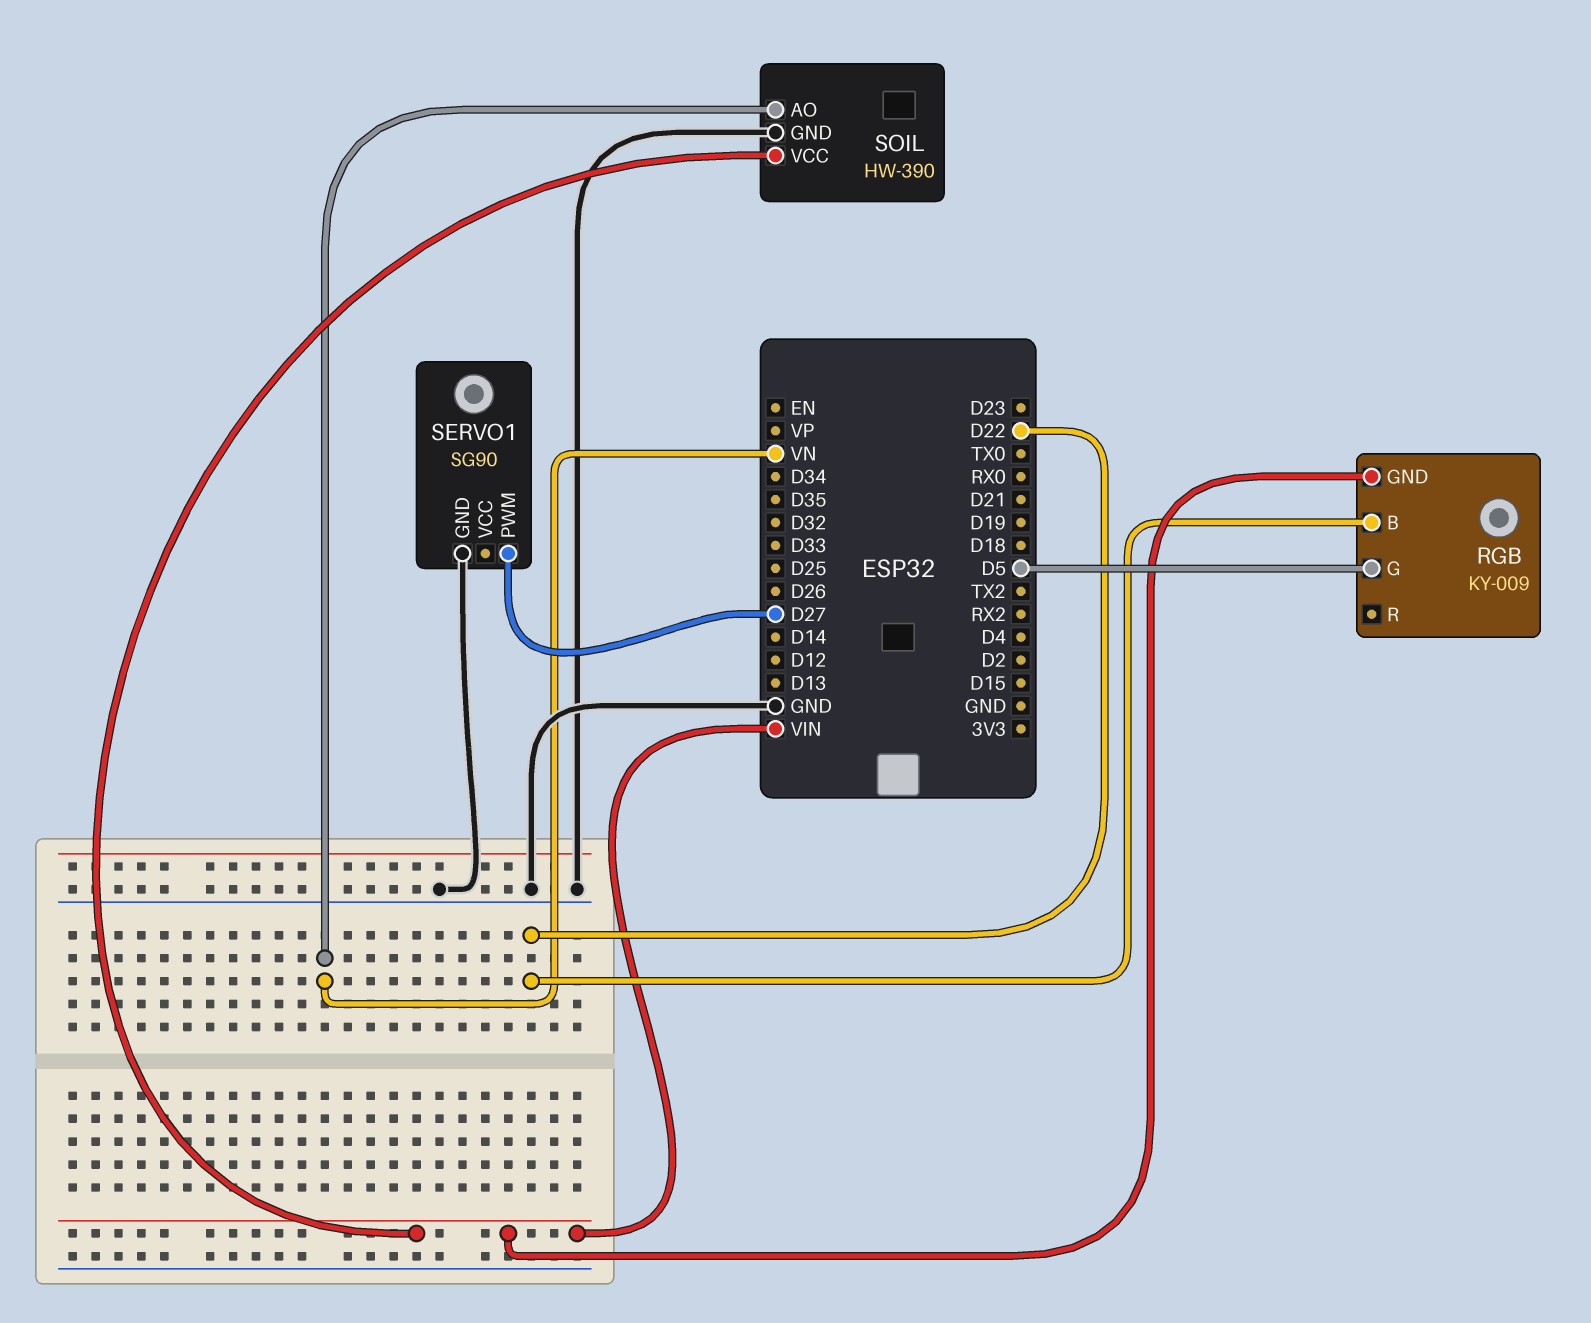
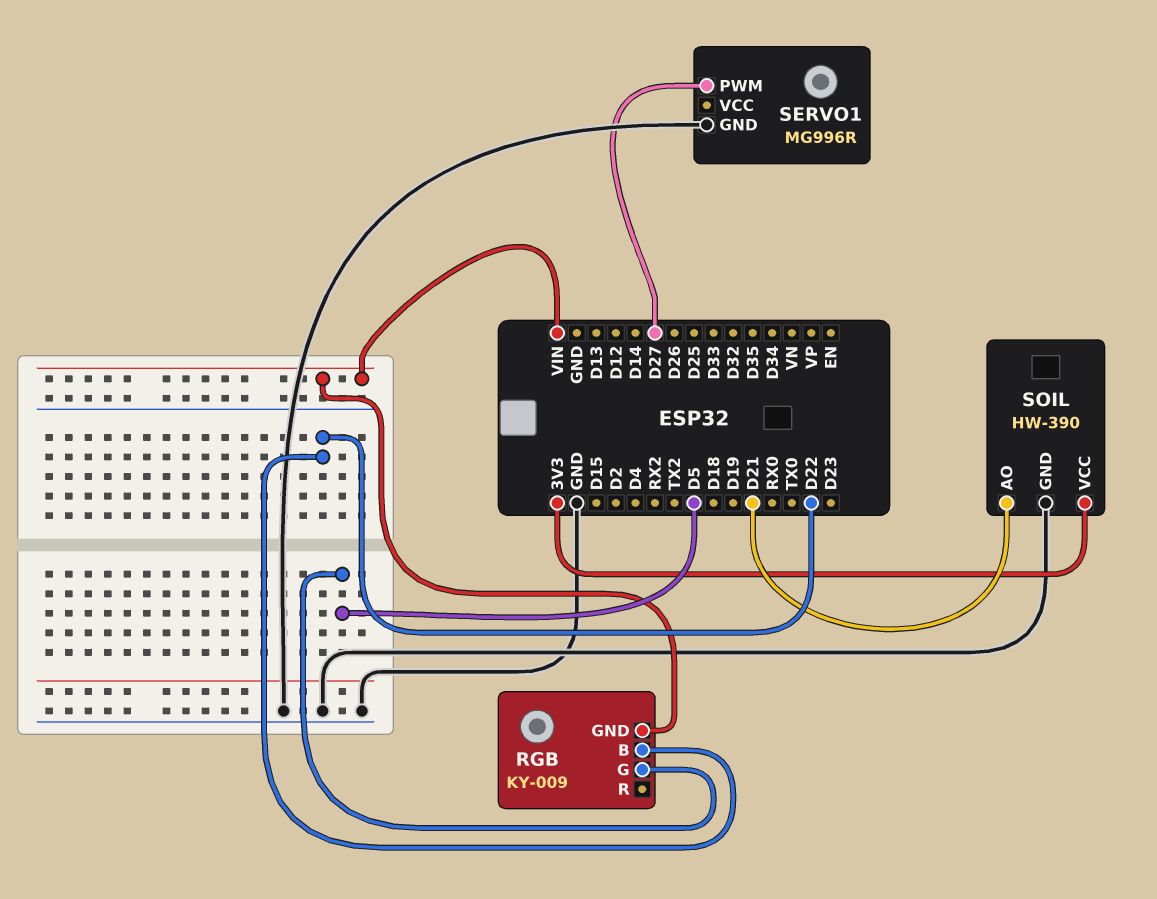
SERVO1: SG90 -> MG996R
SOIL pin AO: VN -> D21
SOIL pin VCC: VIN -> 3V3

